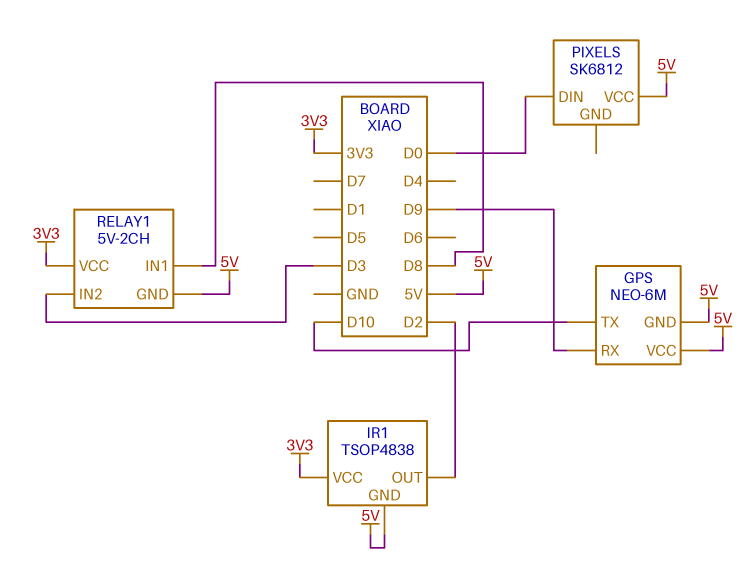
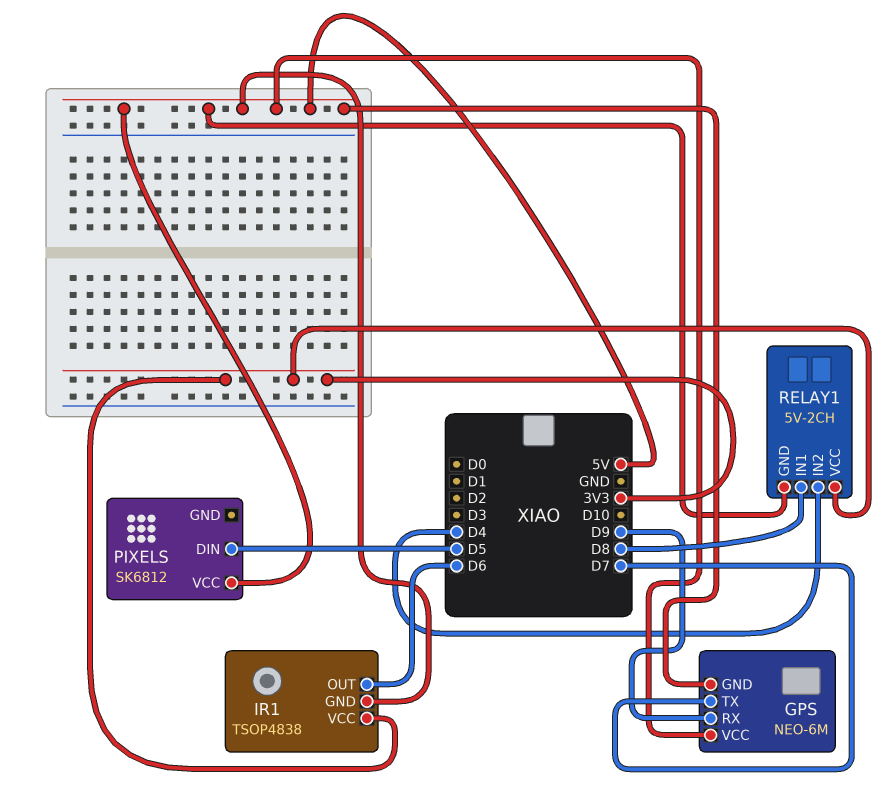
GPS pin TX: D10 -> D7
IR1 pin OUT: D2 -> D6
PIXELS pin DIN: D0 -> D5
RELAY1 pin IN2: D3 -> D4

